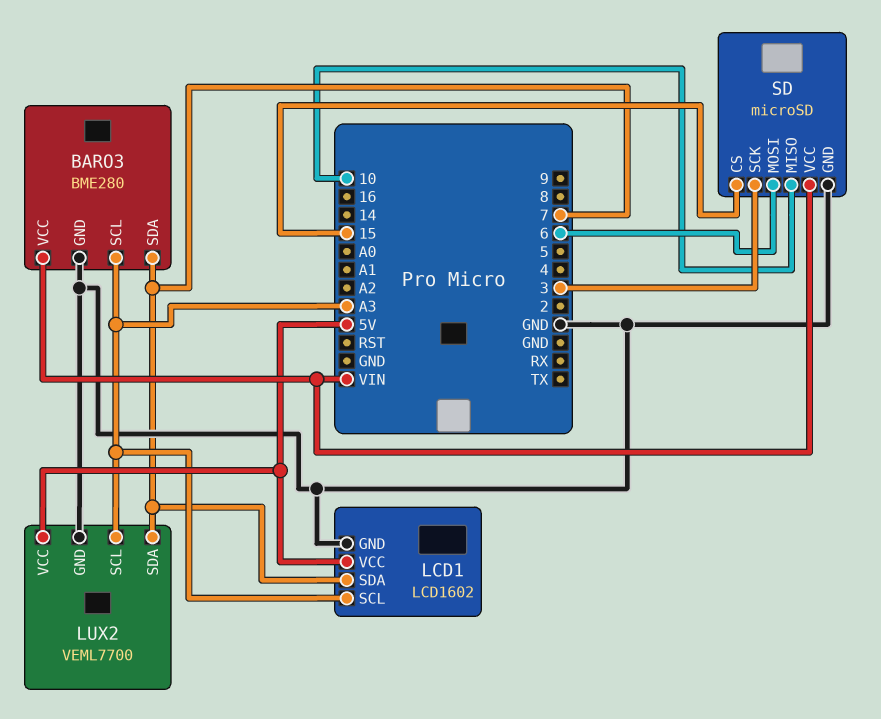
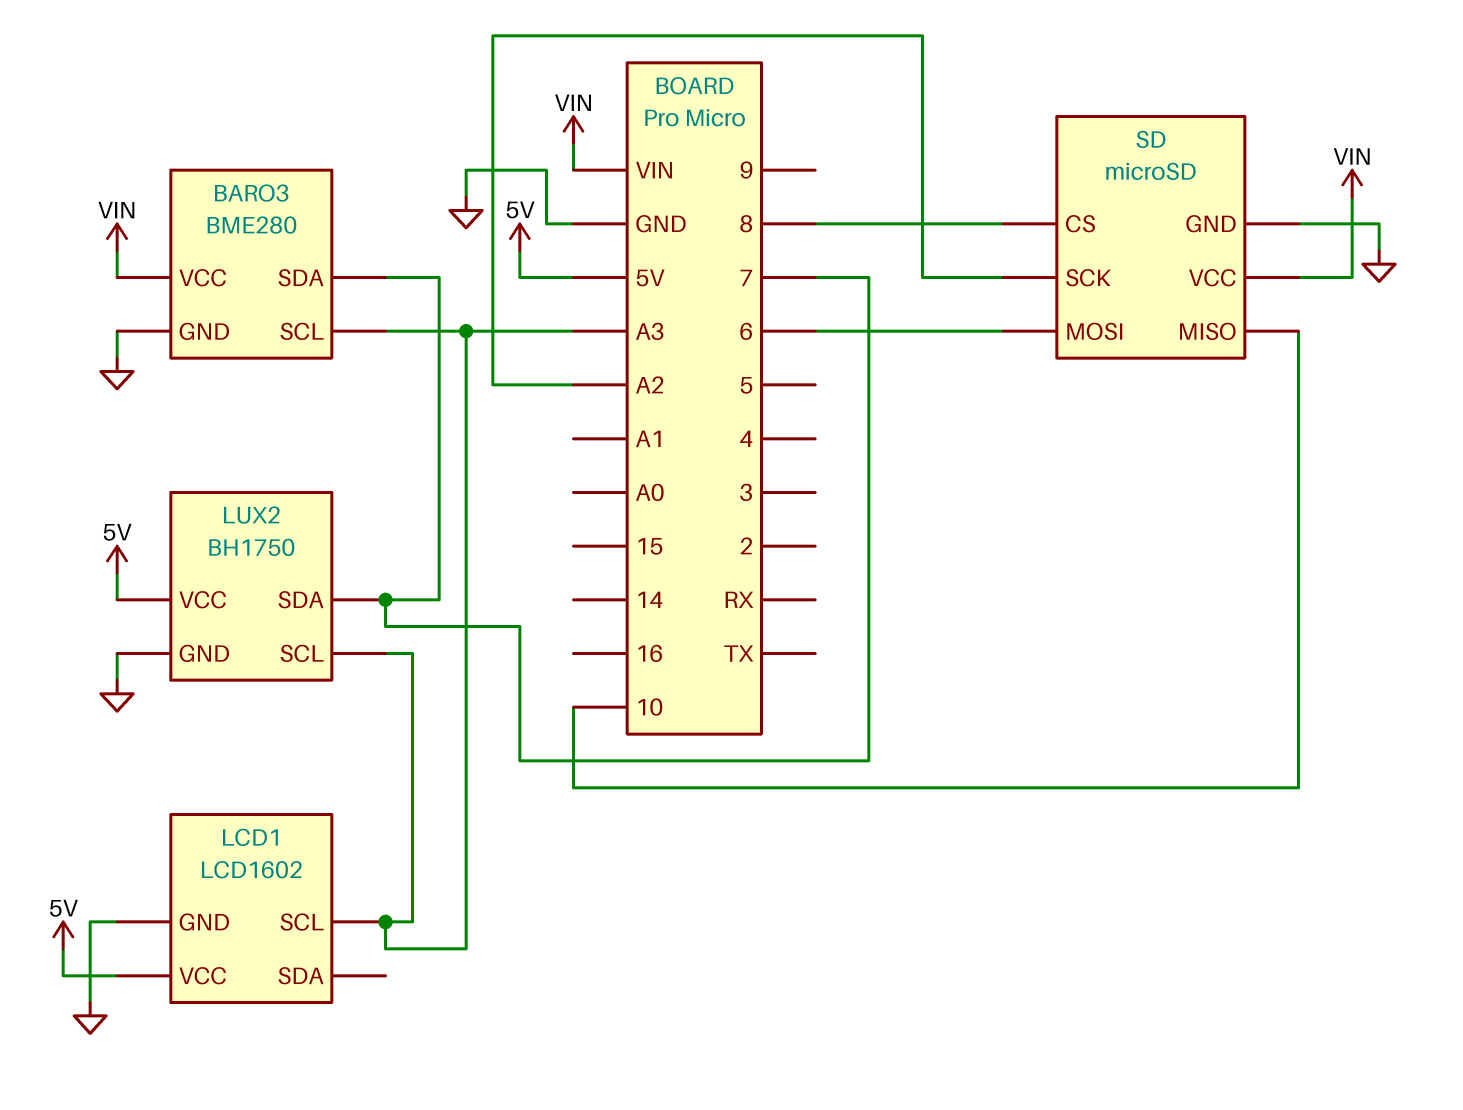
LCD1 pin SDA: 7 -> none
LUX2: VEML7700 -> BH1750
SD pin CS: 15 -> 8
SD pin SCK: 3 -> A2

